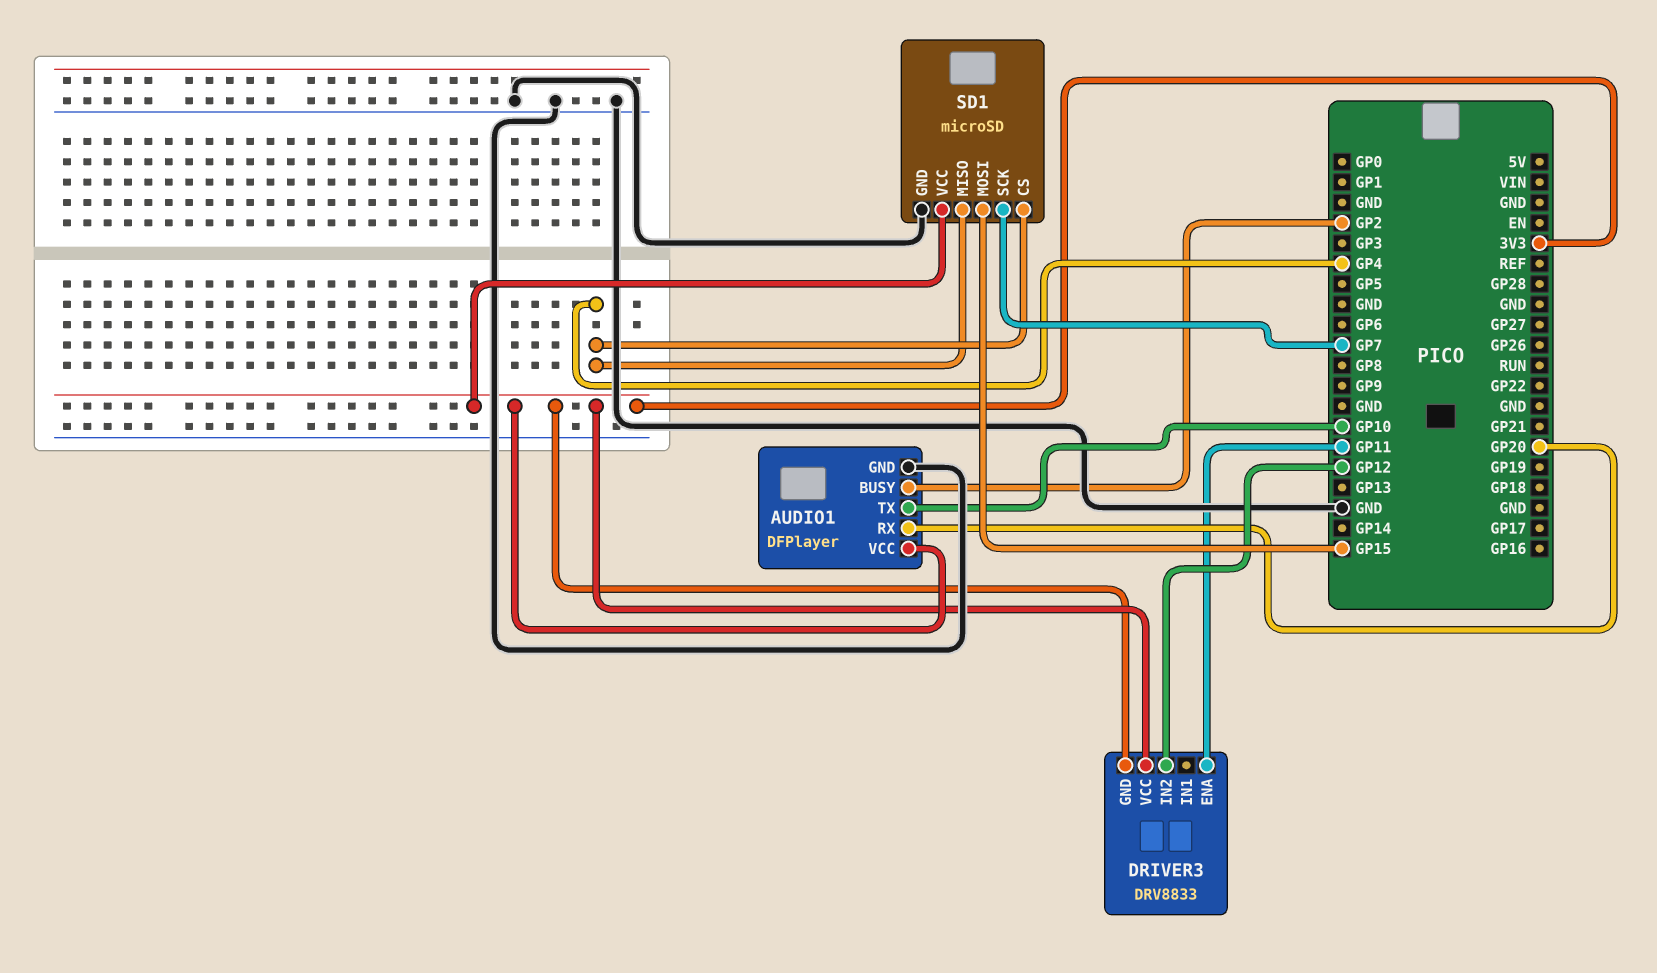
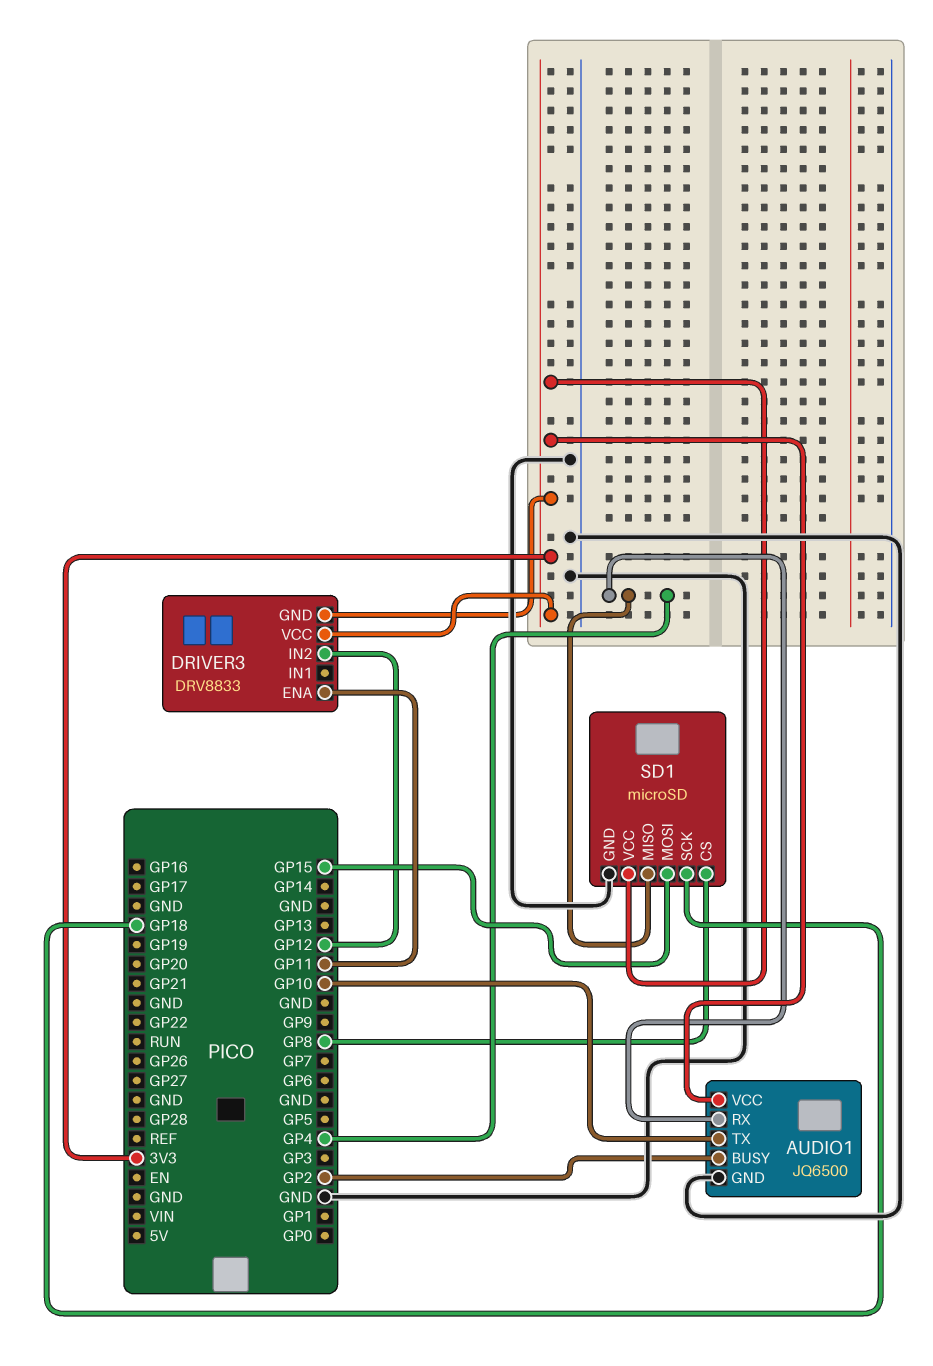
AUDIO1: DFPlayer -> JQ6500
AUDIO1 pin RX: GP20 -> GP4
SD1 pin CS: GP4 -> GP8
SD1 pin SCK: GP7 -> GP18

